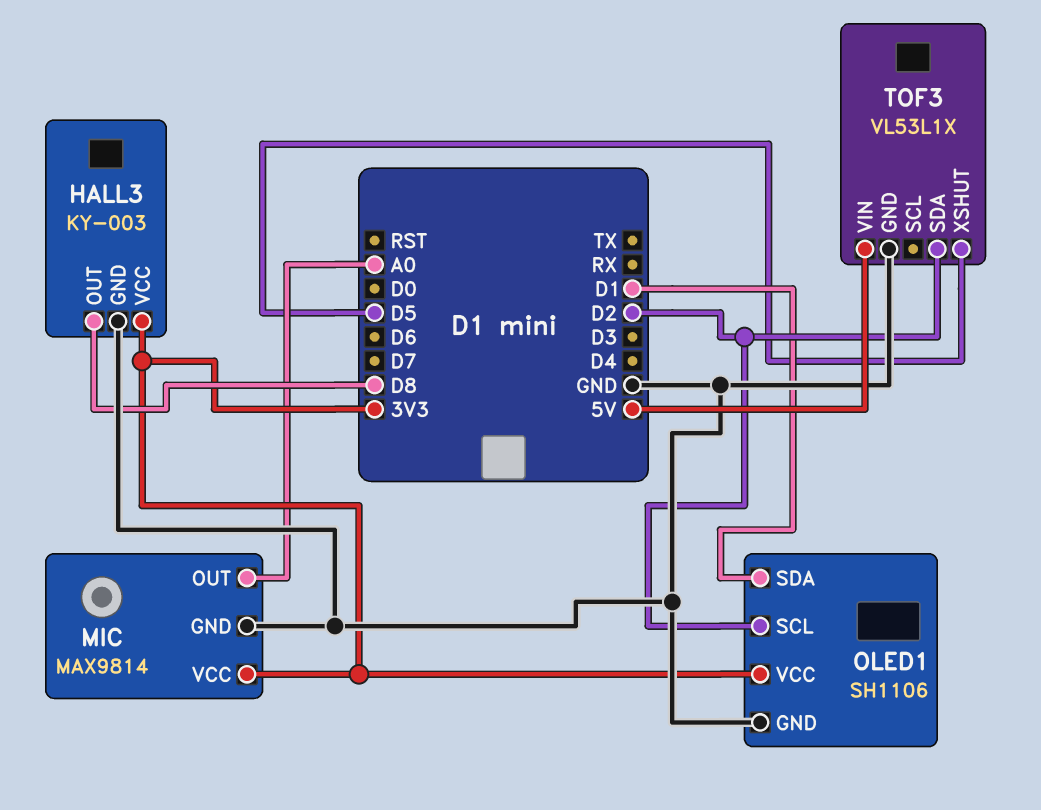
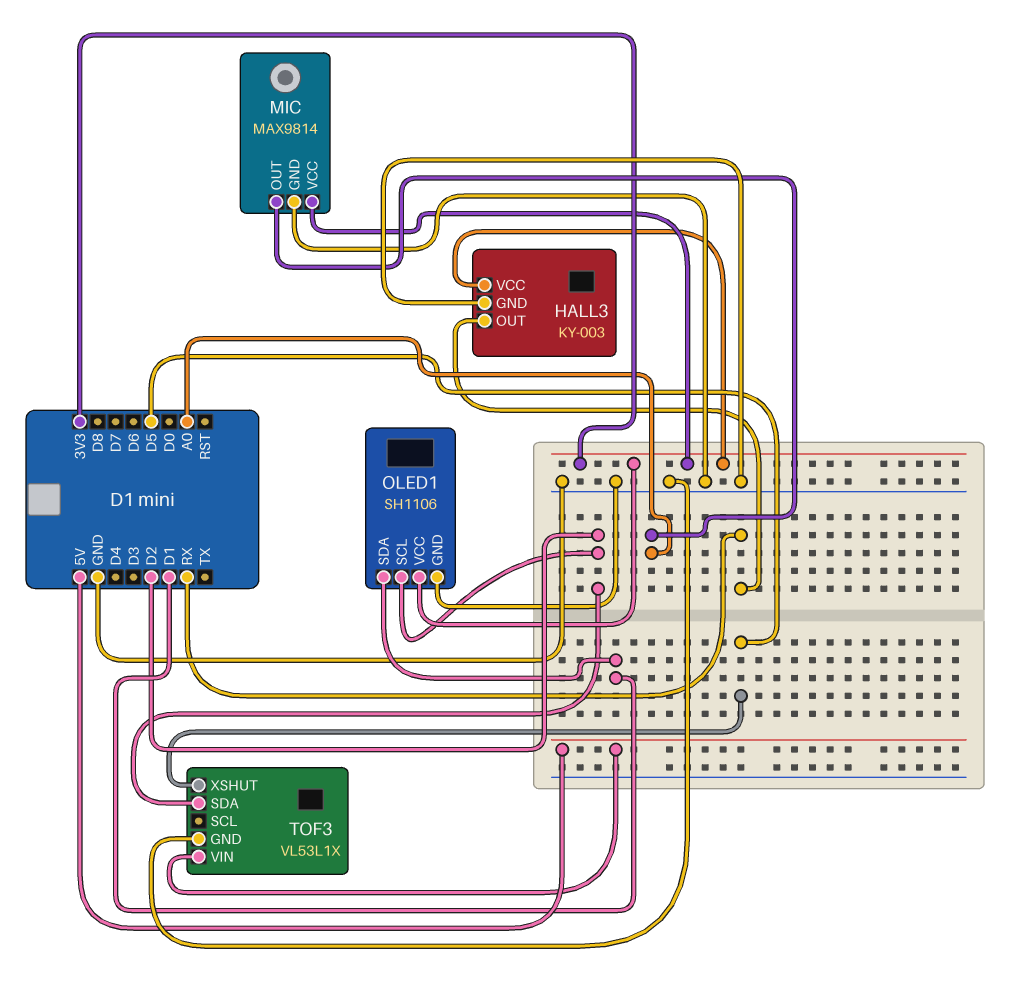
HALL3 pin OUT: D8 -> RX

